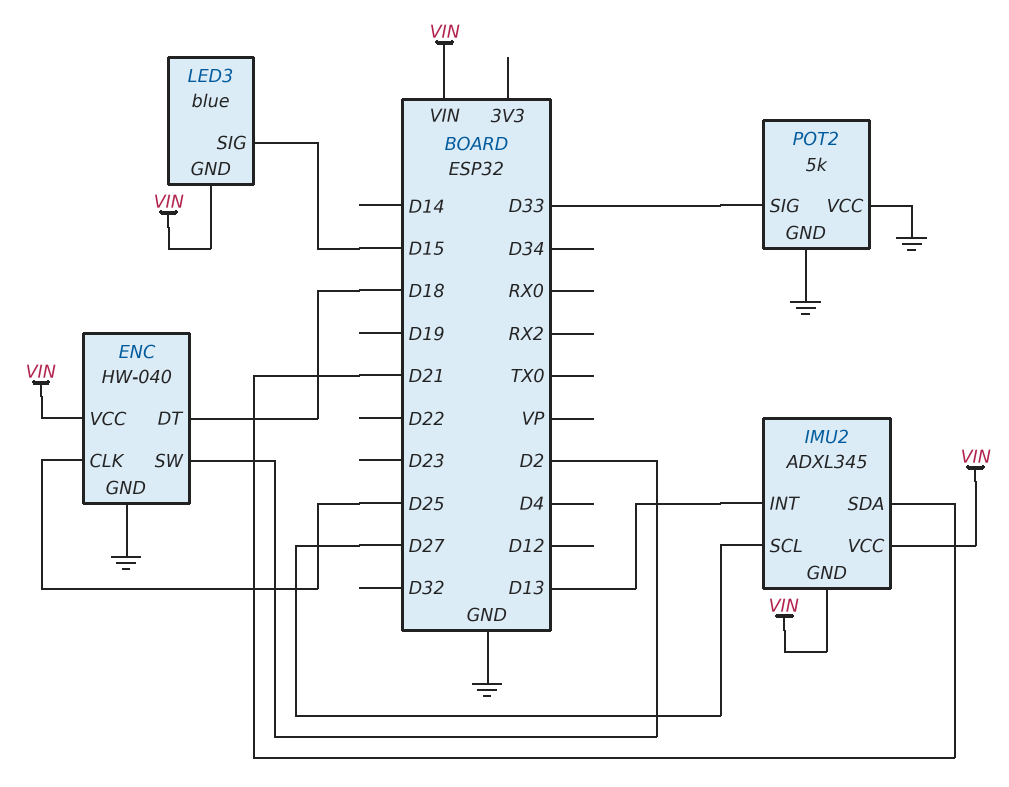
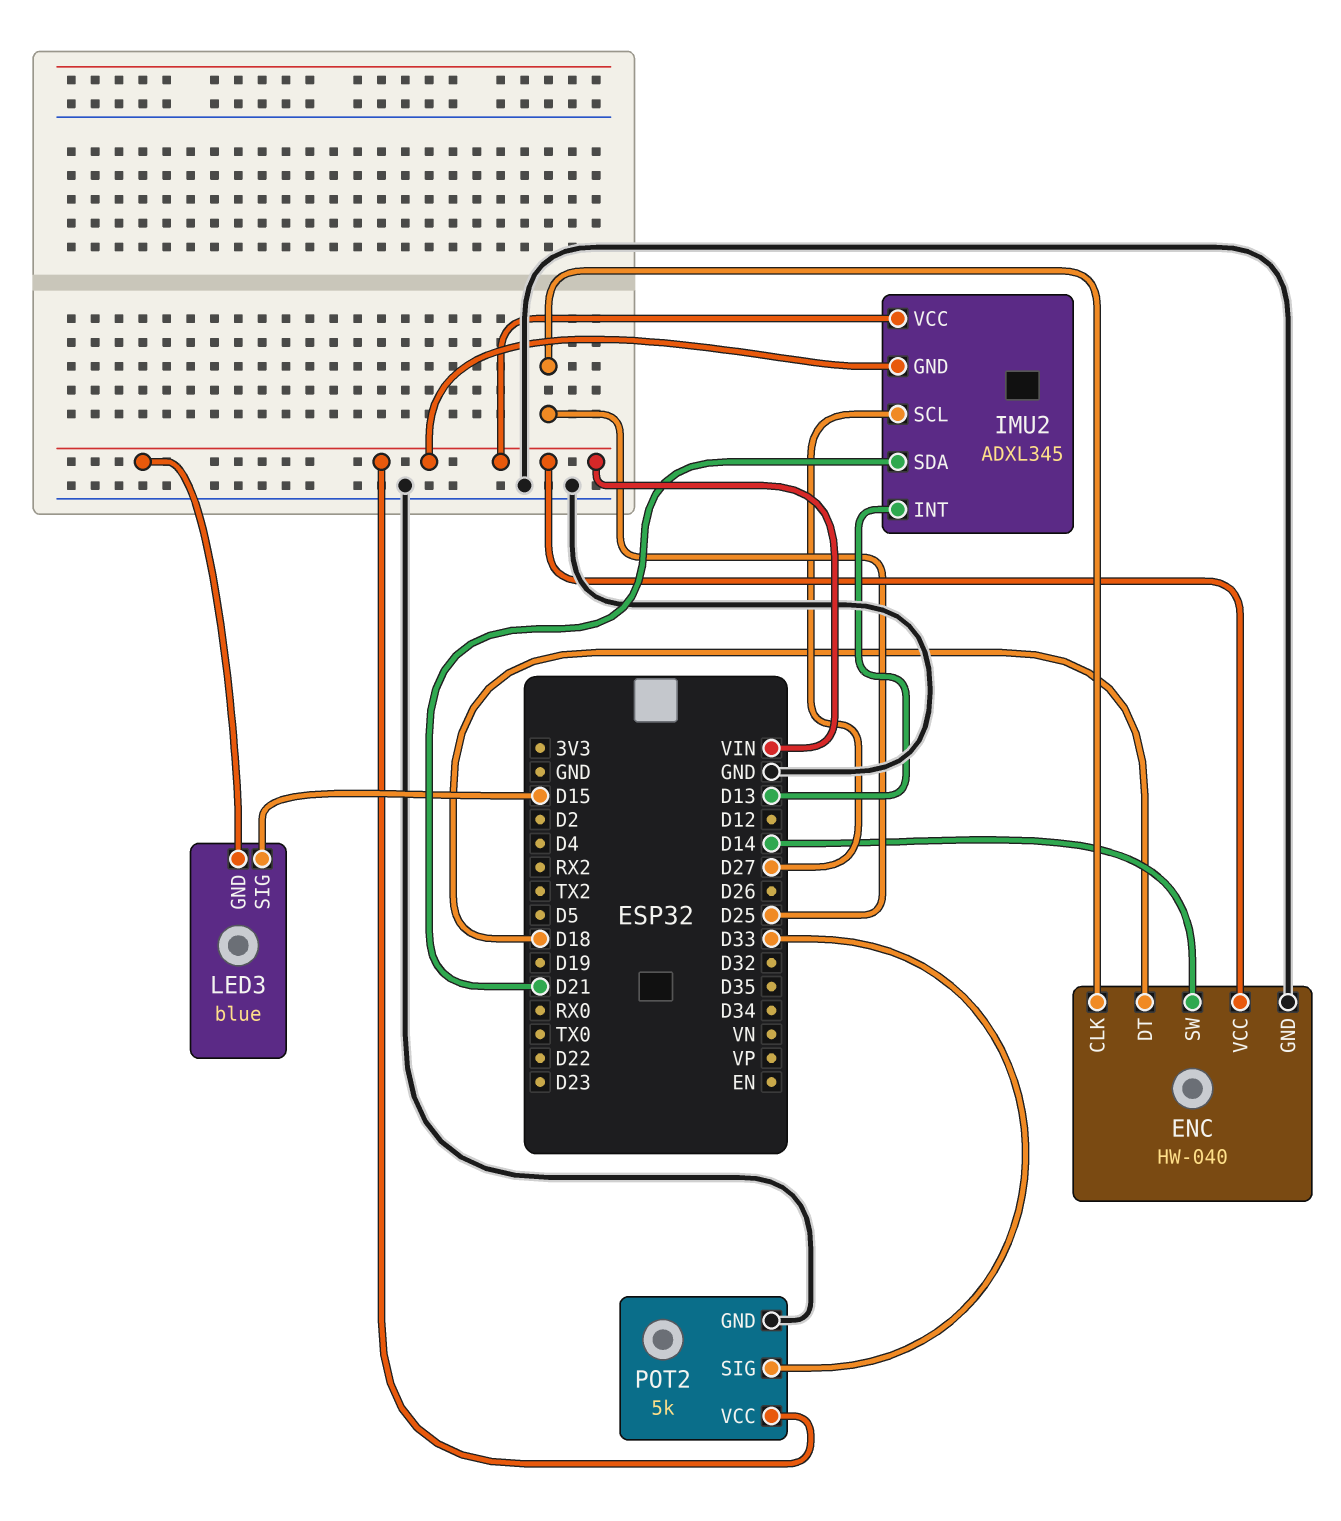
ENC pin SW: D2 -> D14
POT2 pin VCC: GND -> VIN

